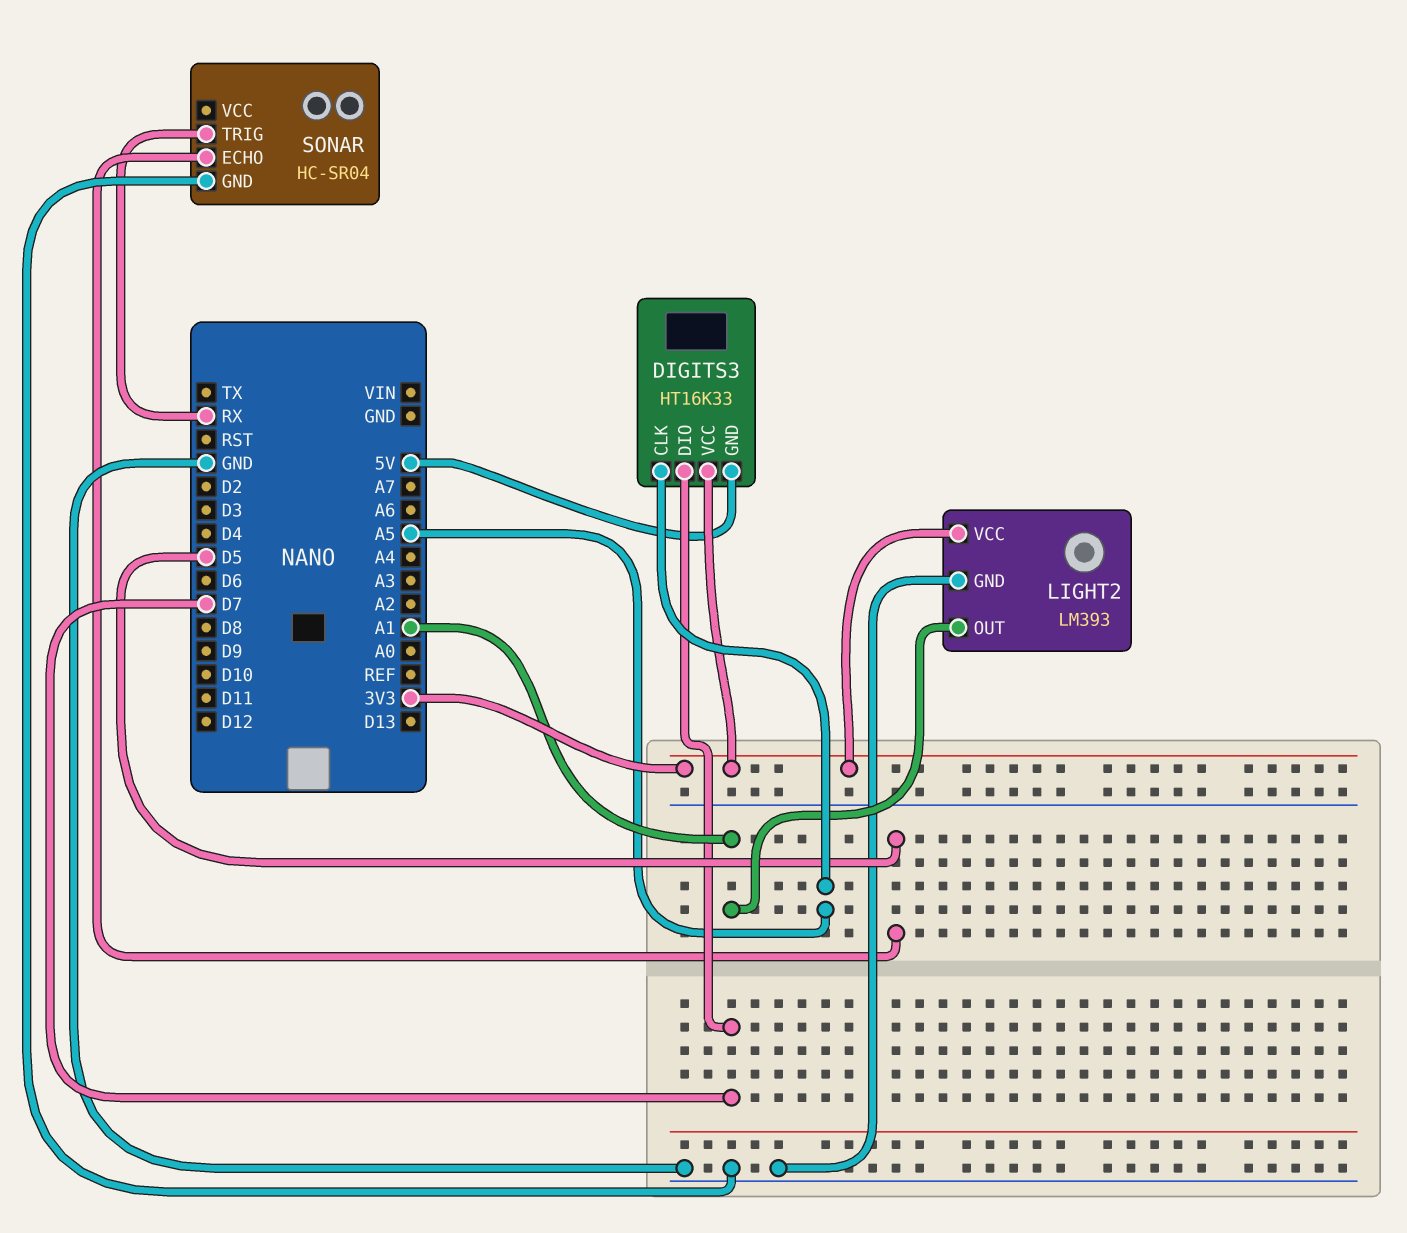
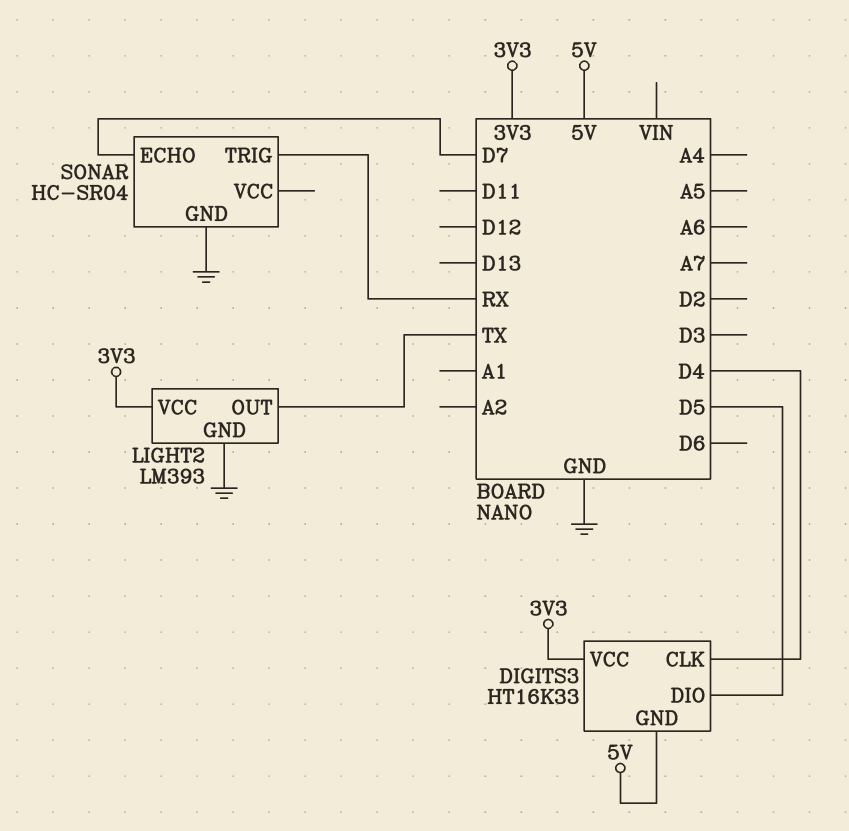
DIGITS3 pin CLK: A5 -> D4
DIGITS3 pin DIO: D7 -> D5
LIGHT2 pin OUT: A1 -> TX
SONAR pin ECHO: D5 -> D7

